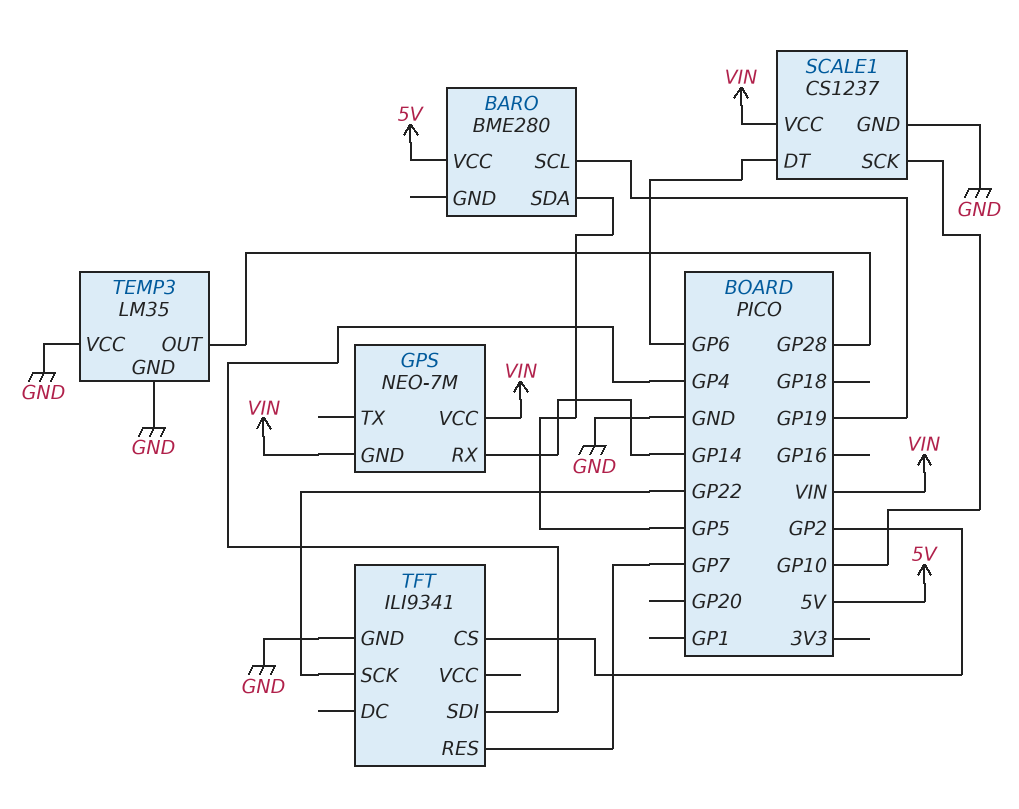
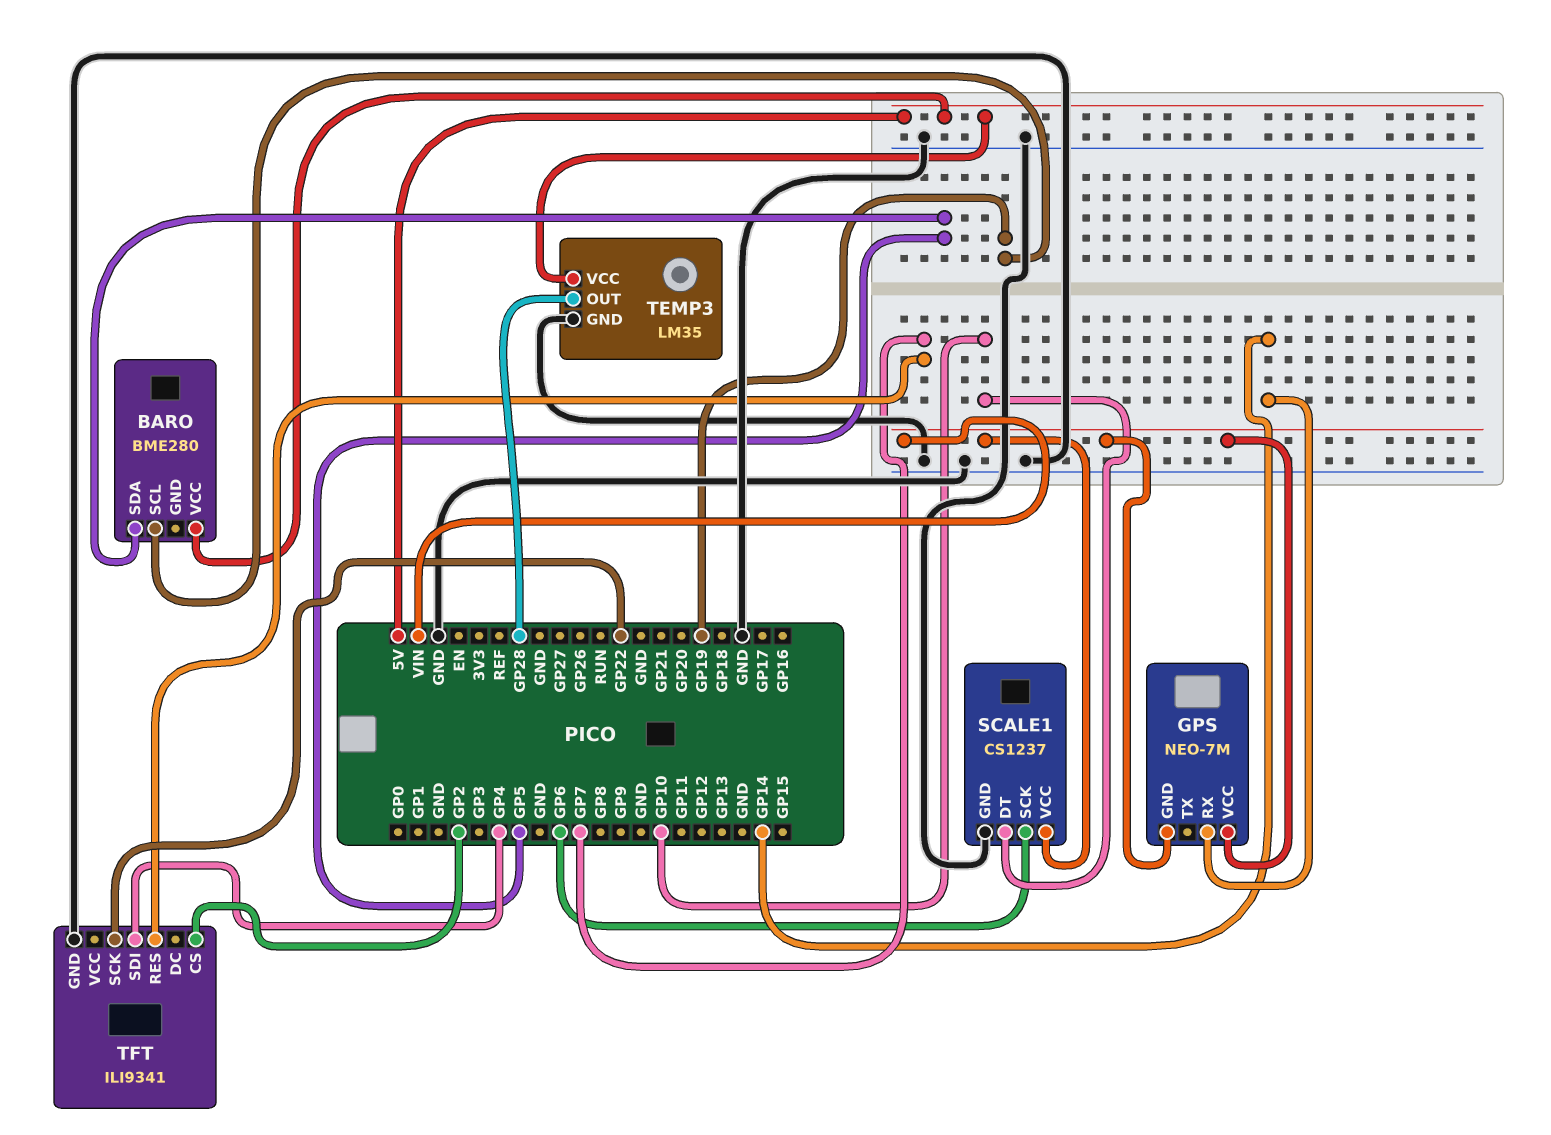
SCALE1 pin DT: GP6 -> GP10
SCALE1 pin SCK: GP10 -> GP6
TEMP3 pin VCC: GND -> 5V

